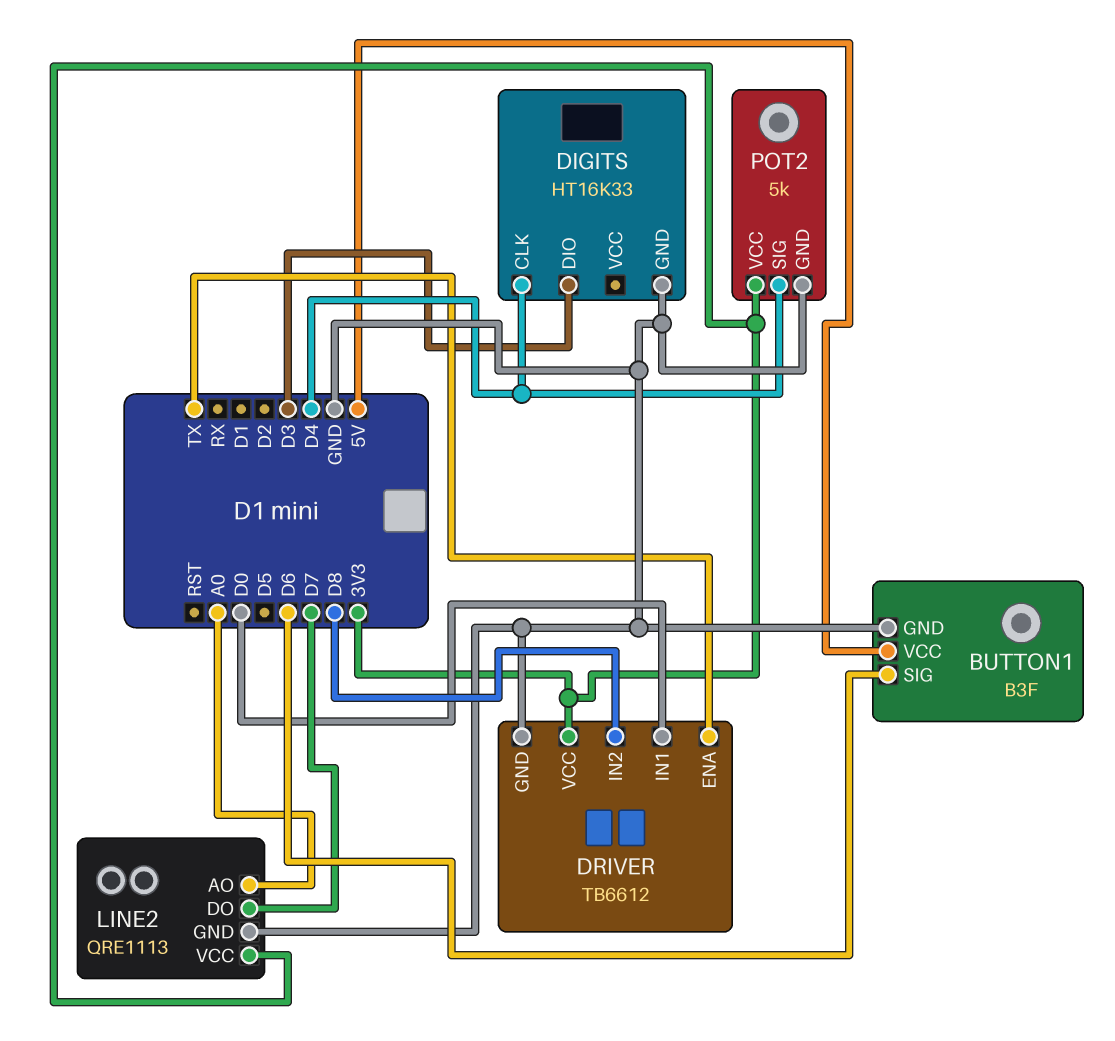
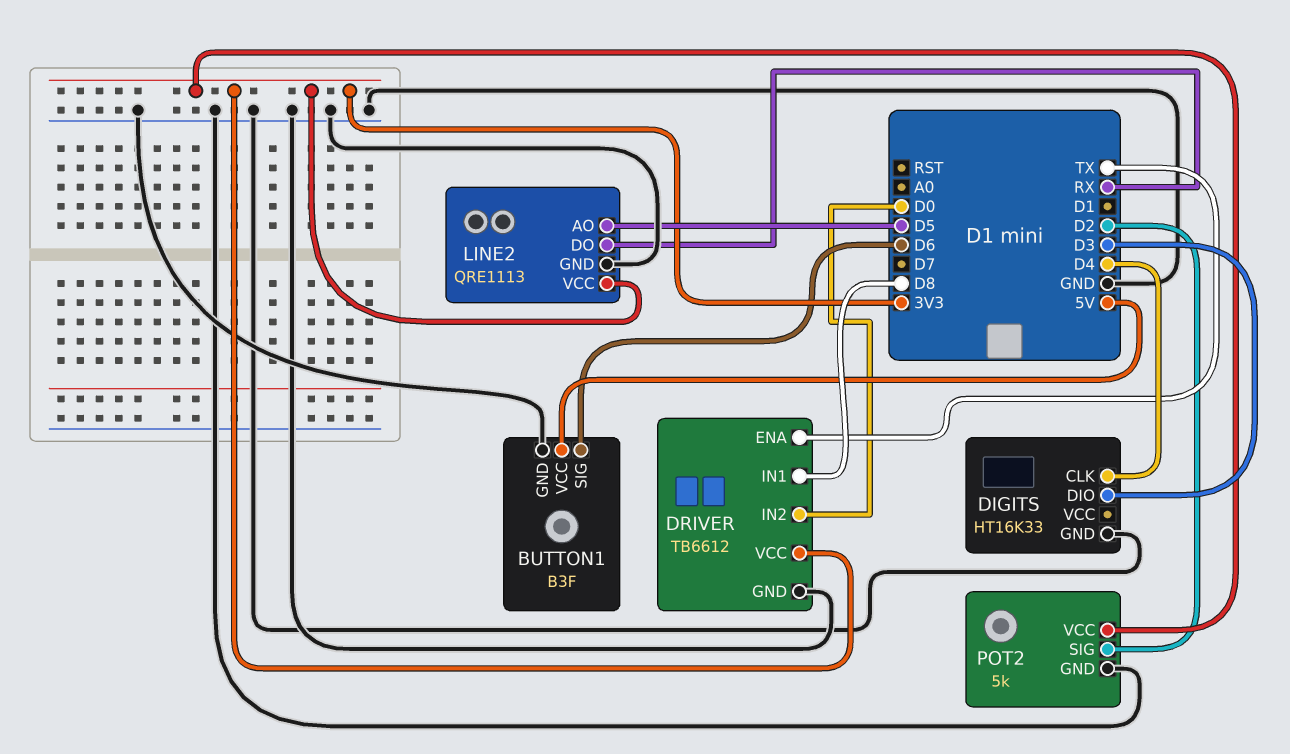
DRIVER pin IN1: D0 -> D8
DRIVER pin IN2: D8 -> D0
LINE2 pin AO: A0 -> D5
LINE2 pin DO: D7 -> RX
POT2 pin SIG: D4 -> D2

